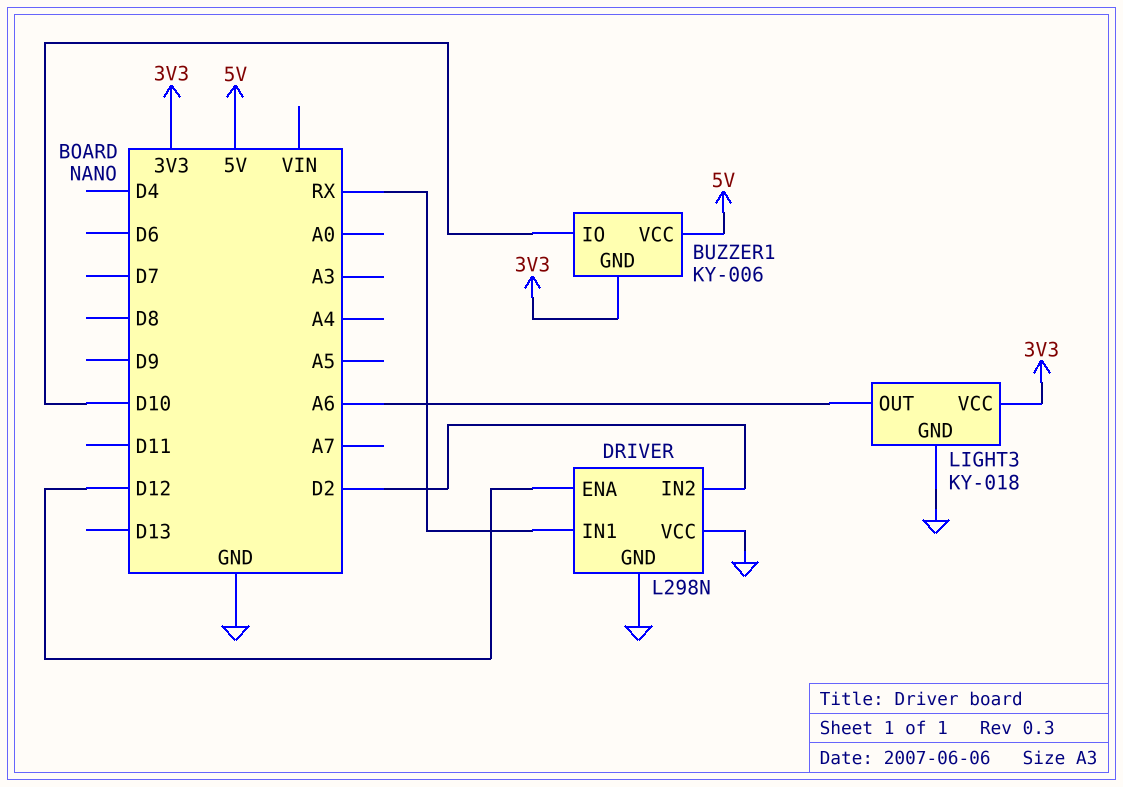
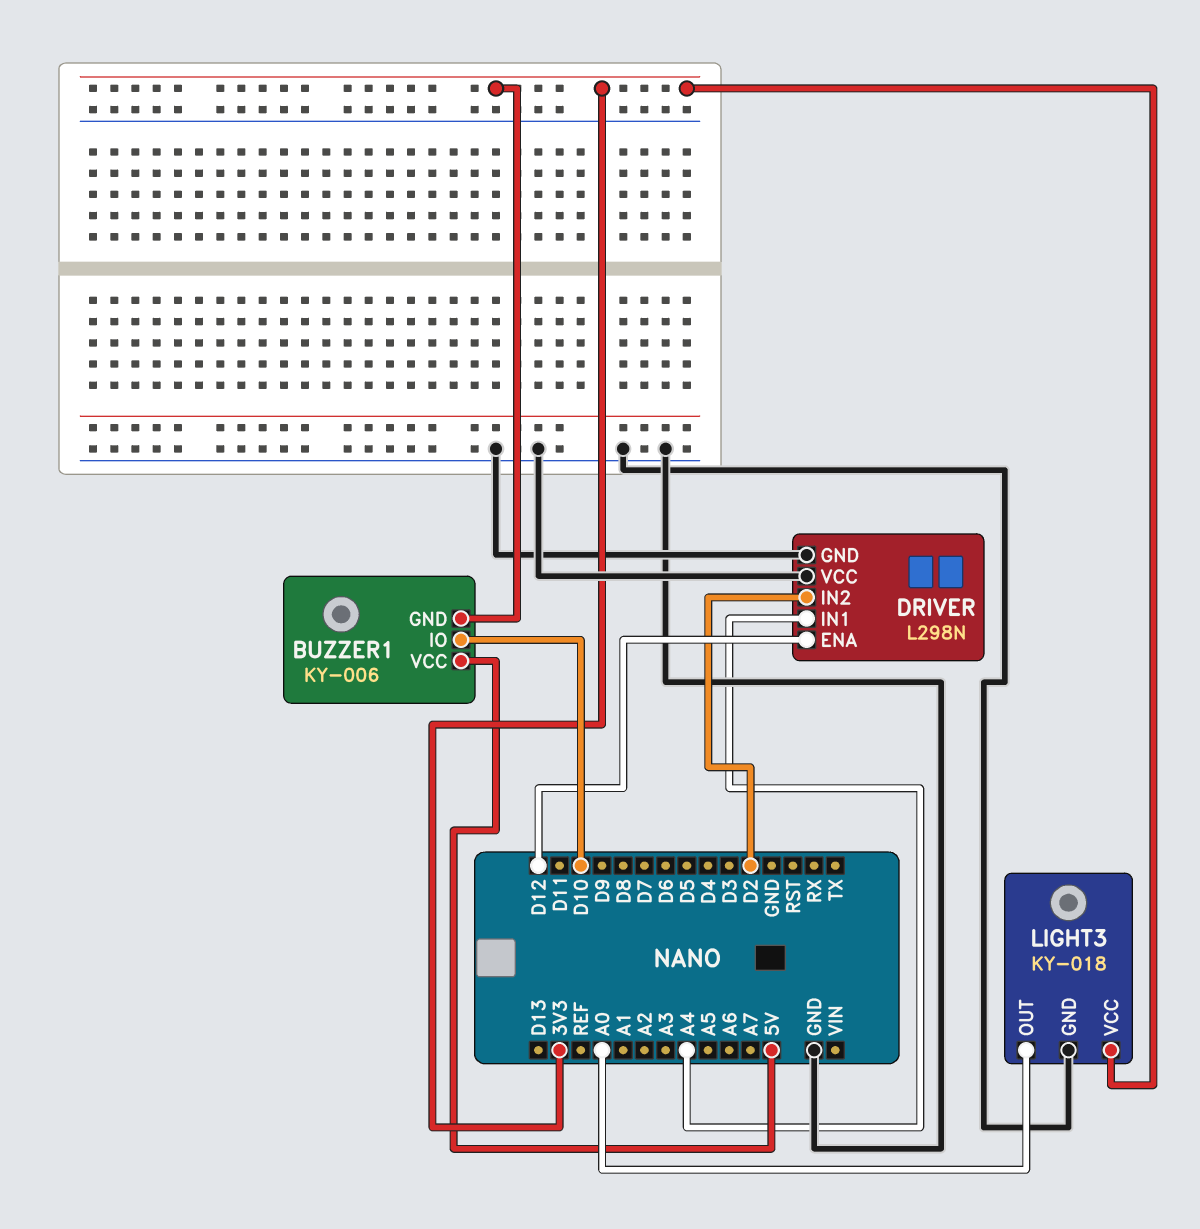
DRIVER pin IN1: RX -> A4
LIGHT3 pin OUT: A6 -> A0

